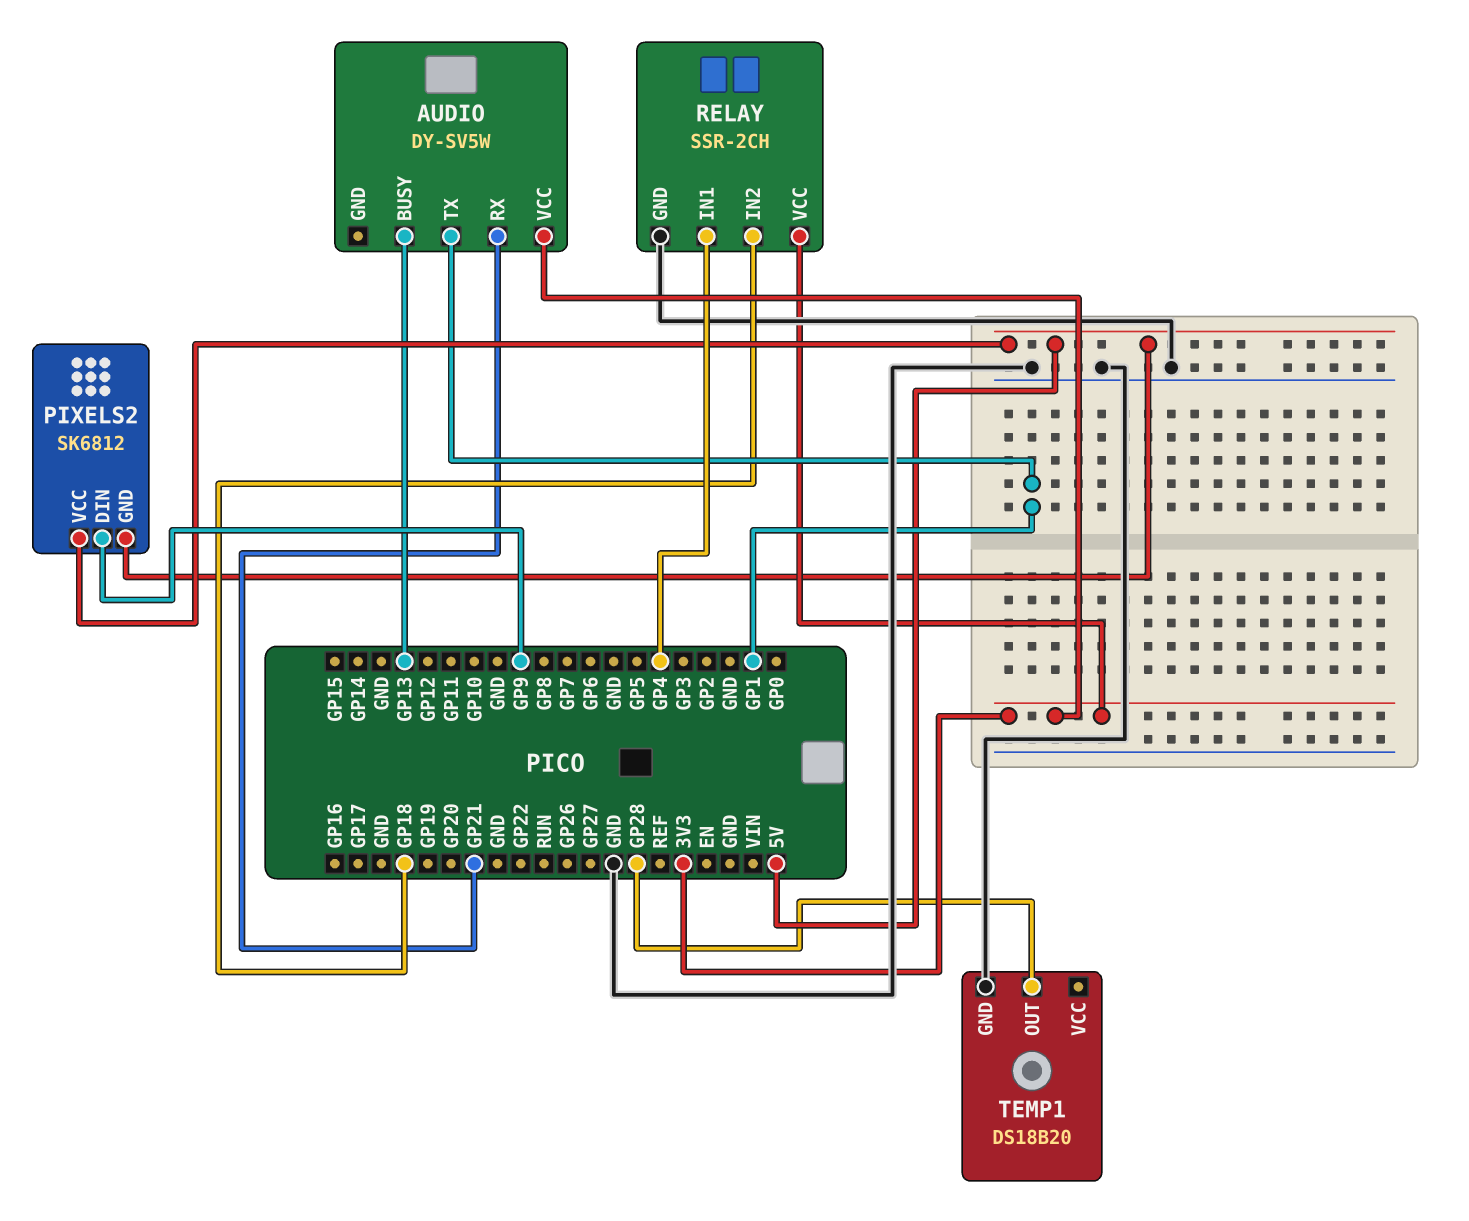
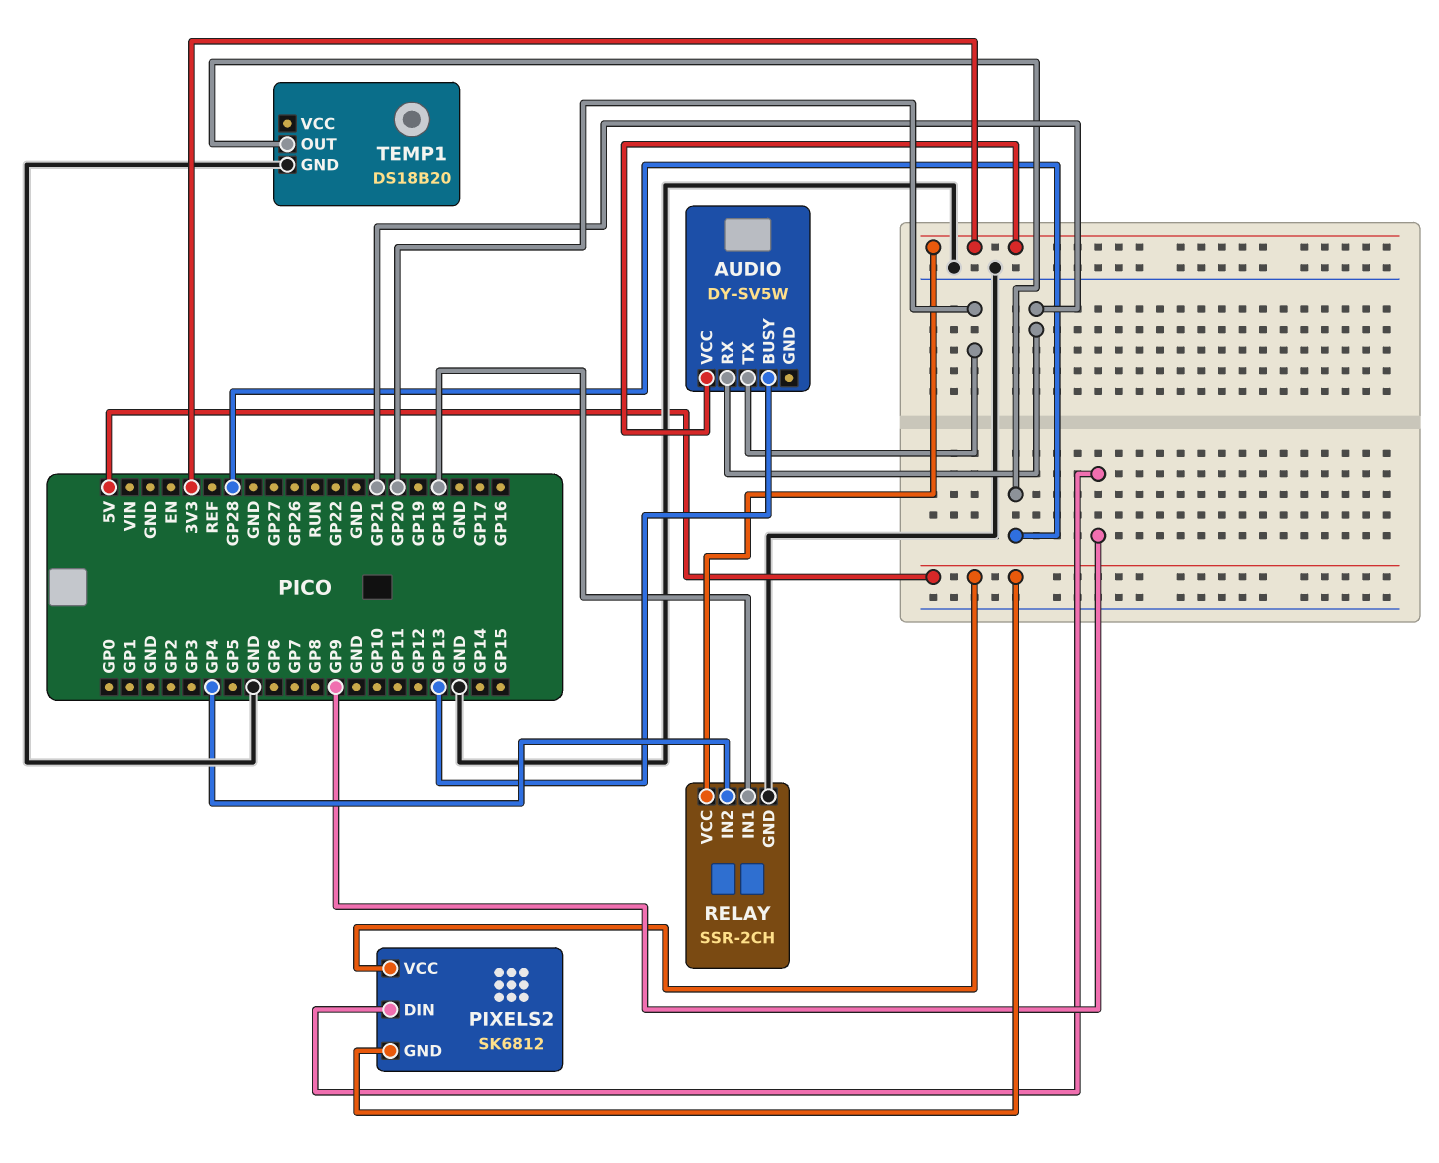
AUDIO pin TX: GP1 -> GP20
RELAY pin IN1: GP4 -> GP18
RELAY pin IN2: GP18 -> GP4

